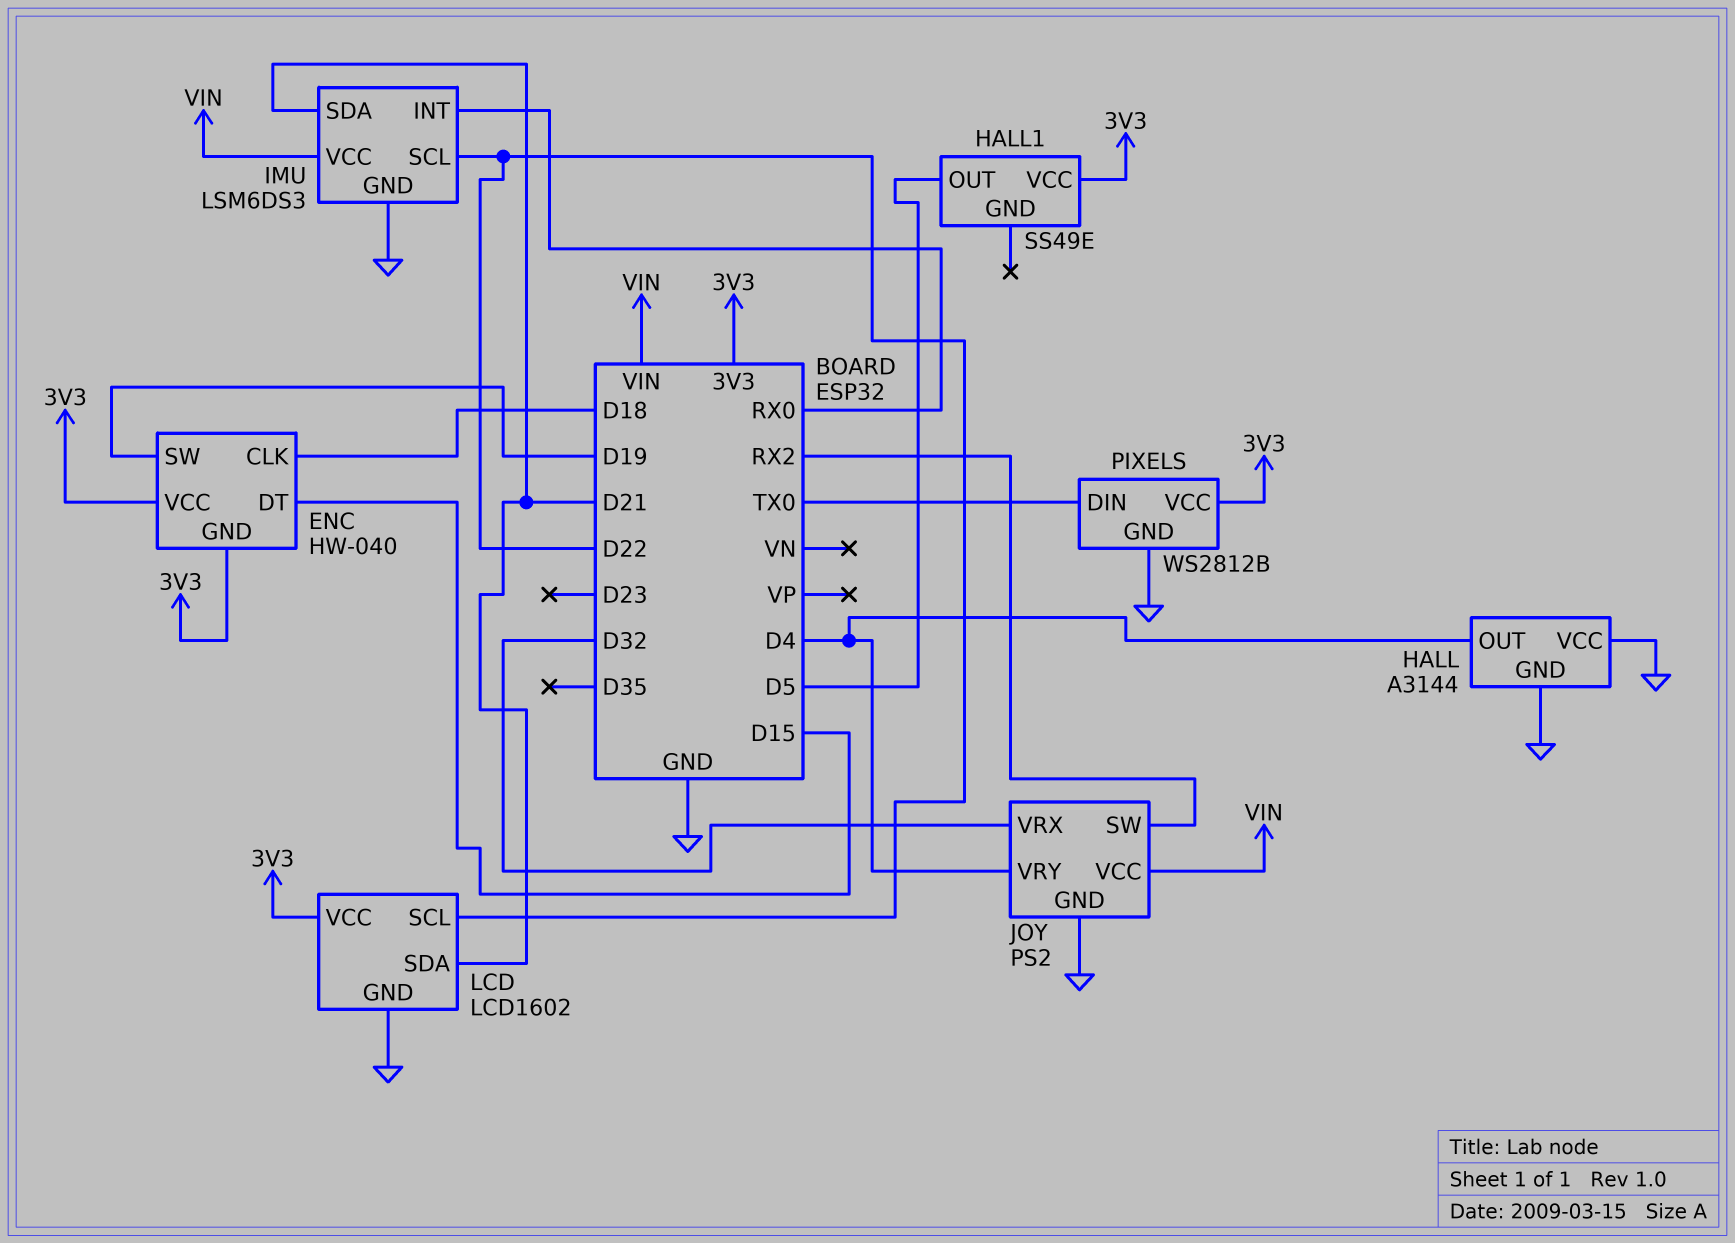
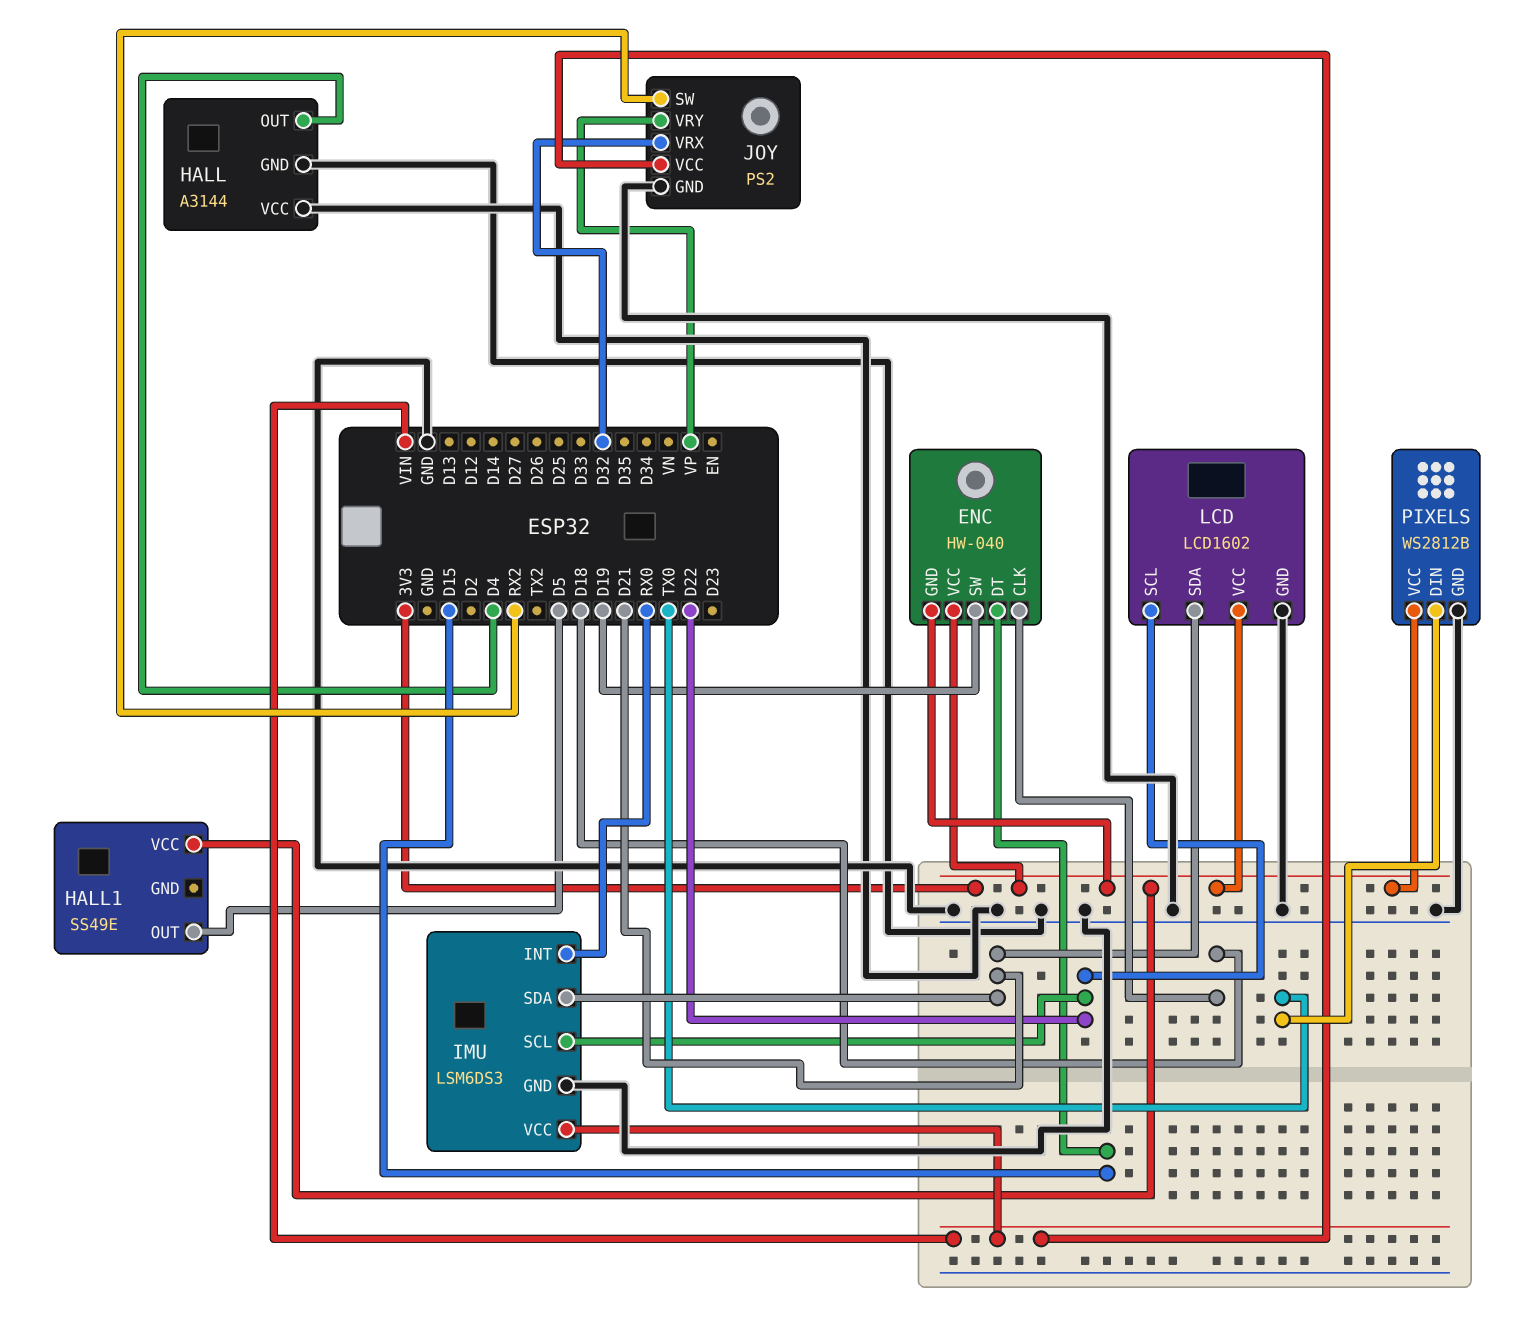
JOY pin VRY: D4 -> VP

